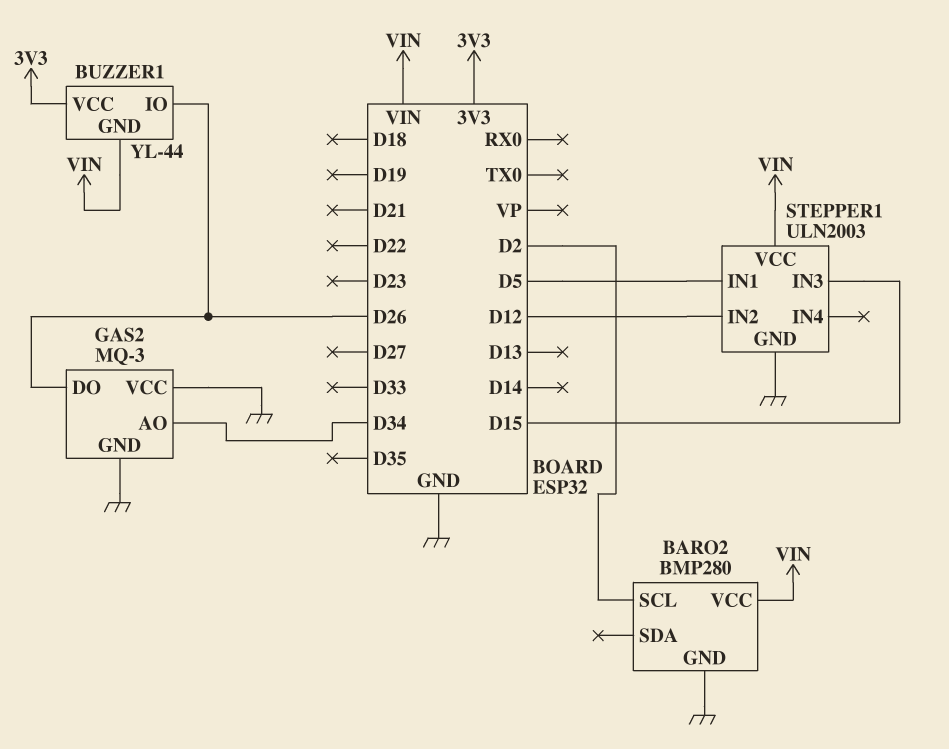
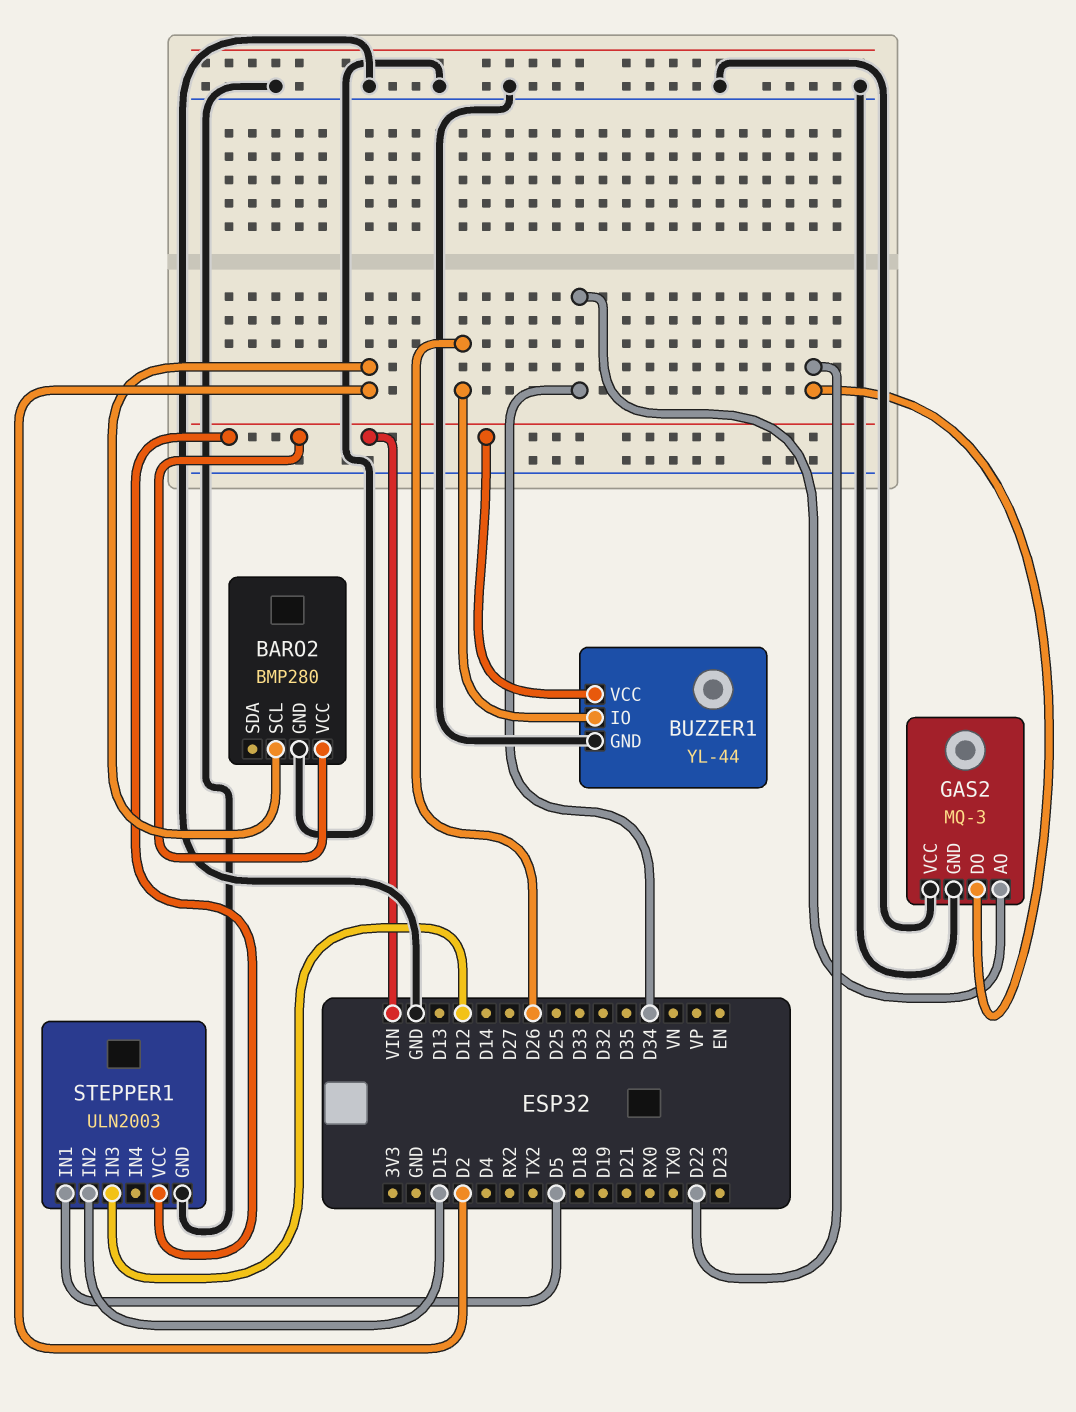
BUZZER1 pin GND: VIN -> GND
BUZZER1 pin VCC: 3V3 -> VIN
GAS2 pin DO: D26 -> D22
STEPPER1 pin IN2: D12 -> D15
STEPPER1 pin IN3: D15 -> D12

